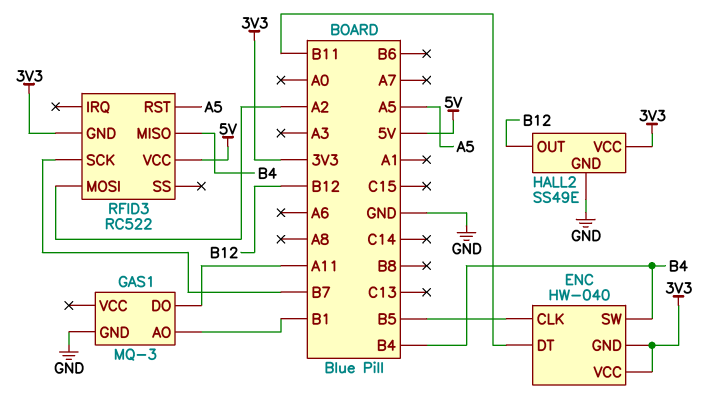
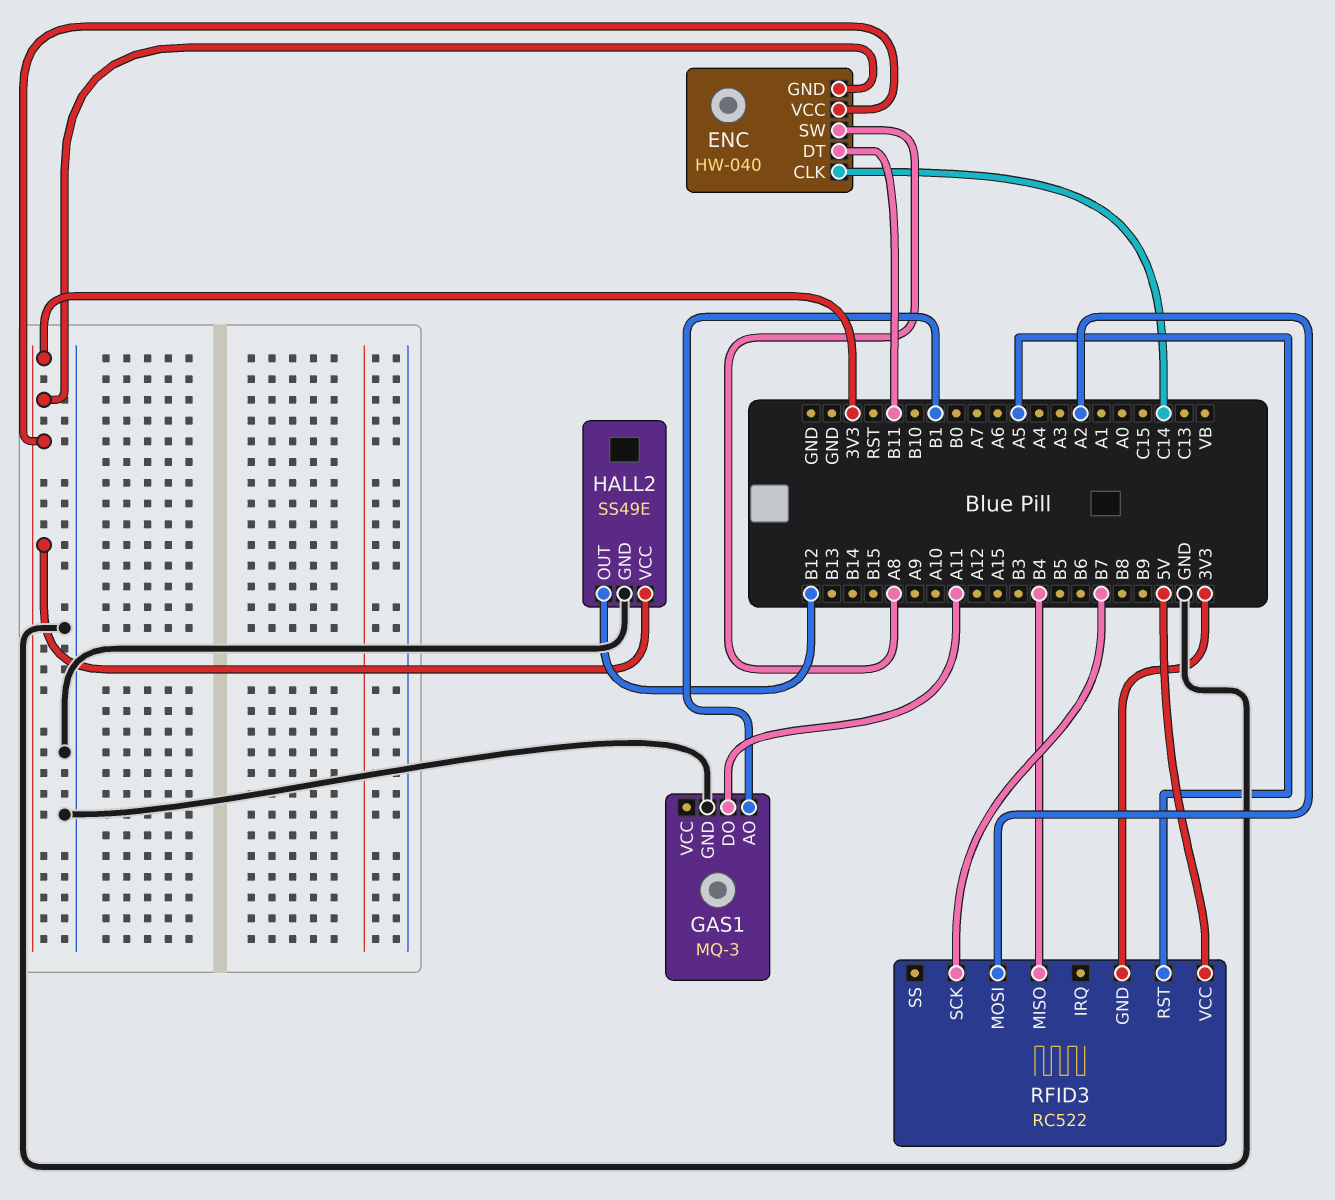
ENC pin CLK: B5 -> C14
ENC pin SW: B4 -> A8

